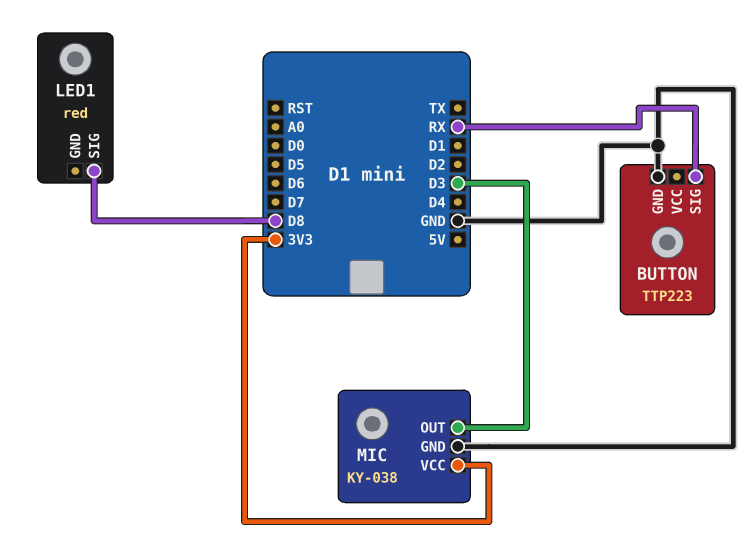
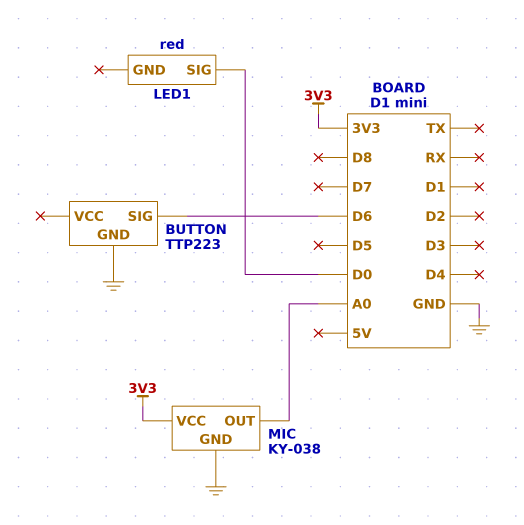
BUTTON pin SIG: RX -> D6
LED1 pin SIG: D8 -> D0
MIC pin OUT: D3 -> A0

